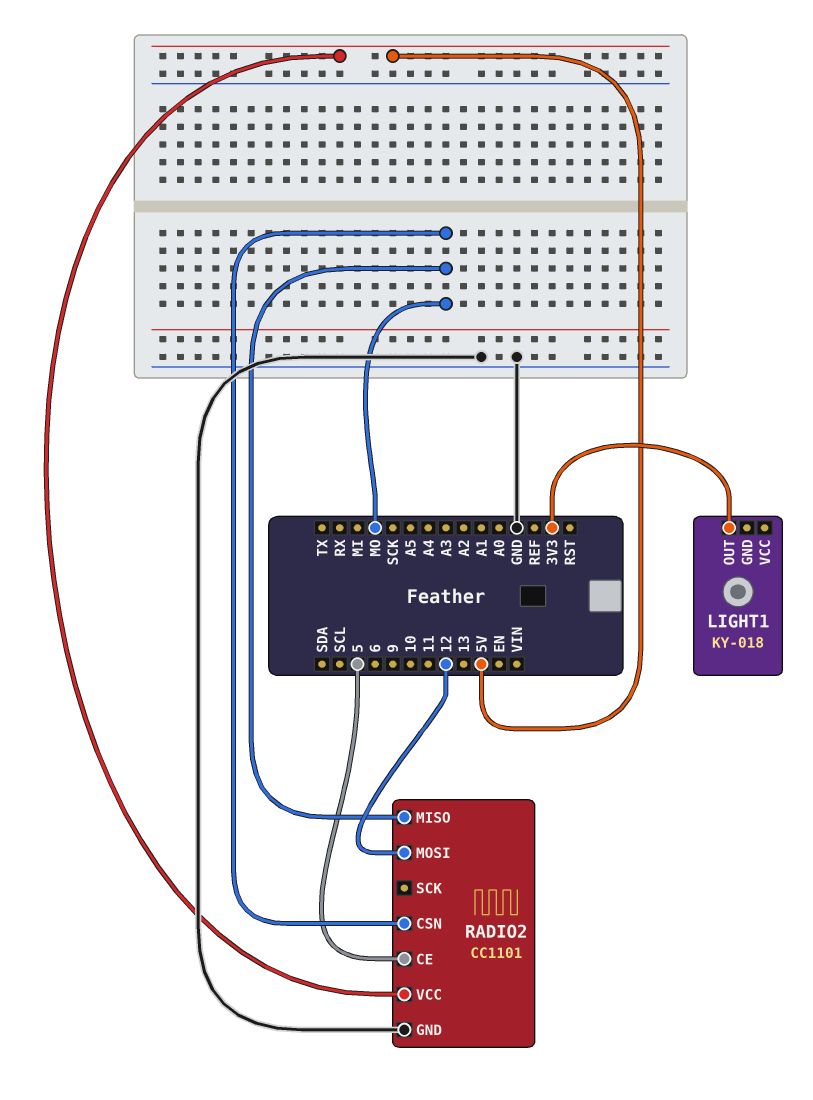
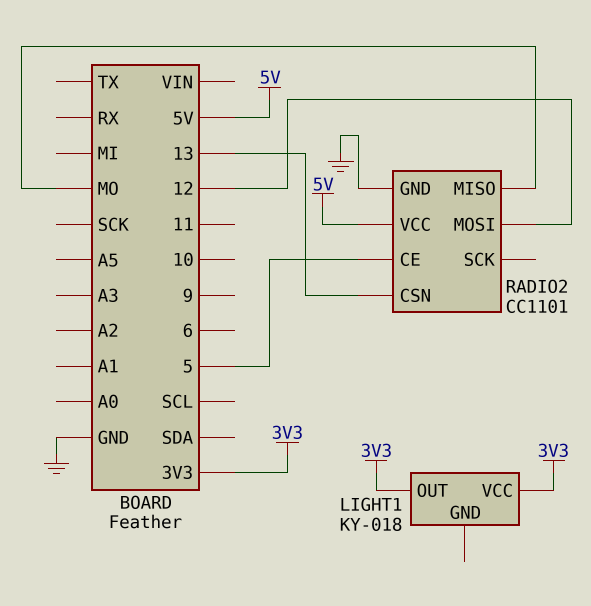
LIGHT1 pin VCC: none -> 3V3
RADIO2 pin CSN: MO -> 13

